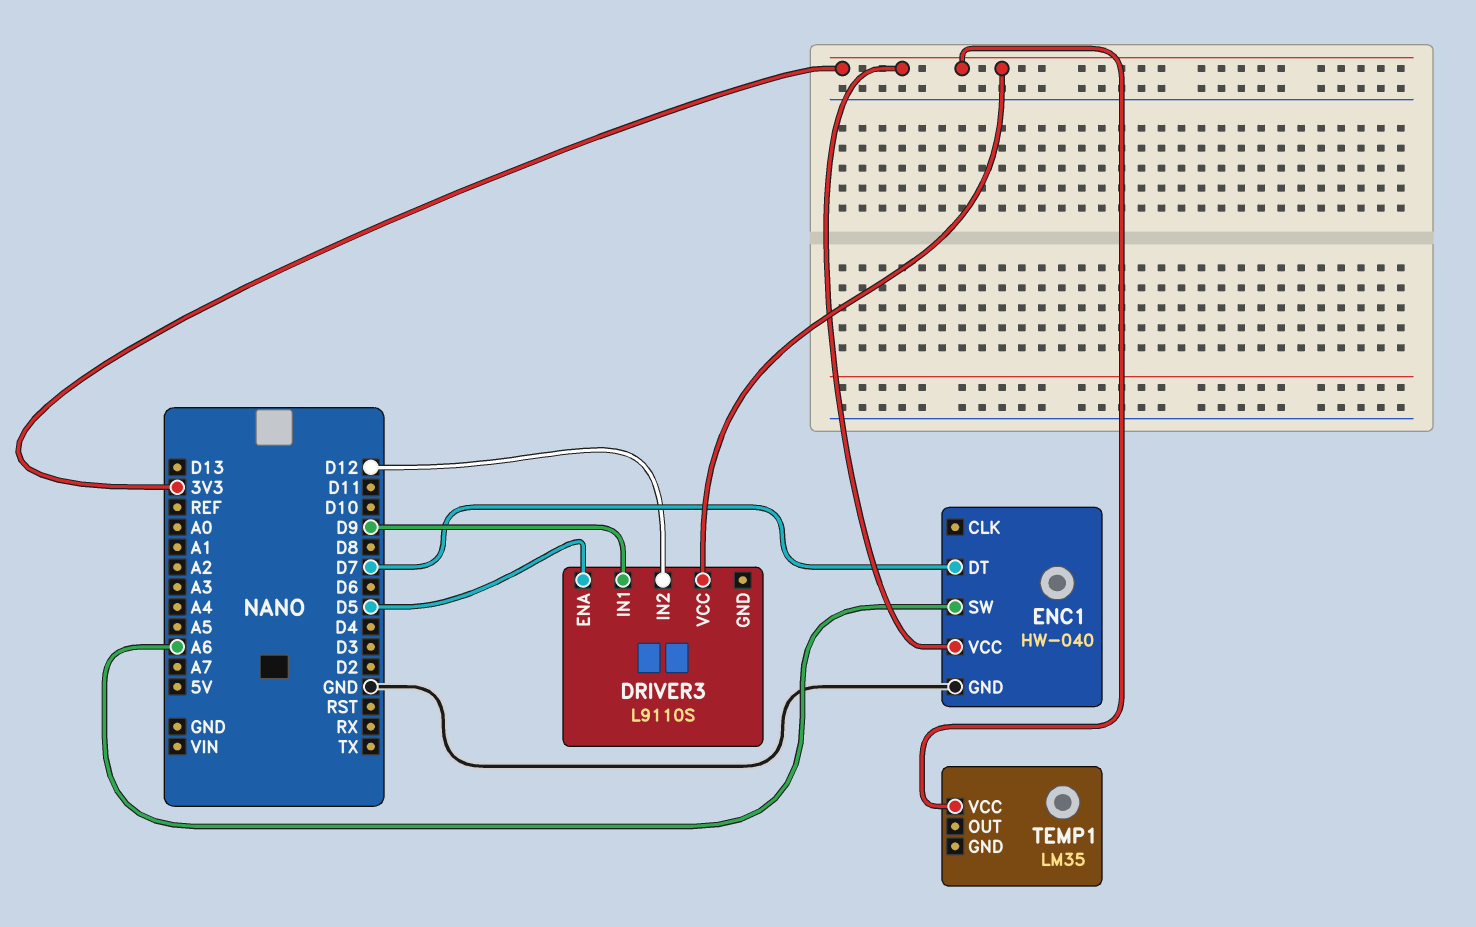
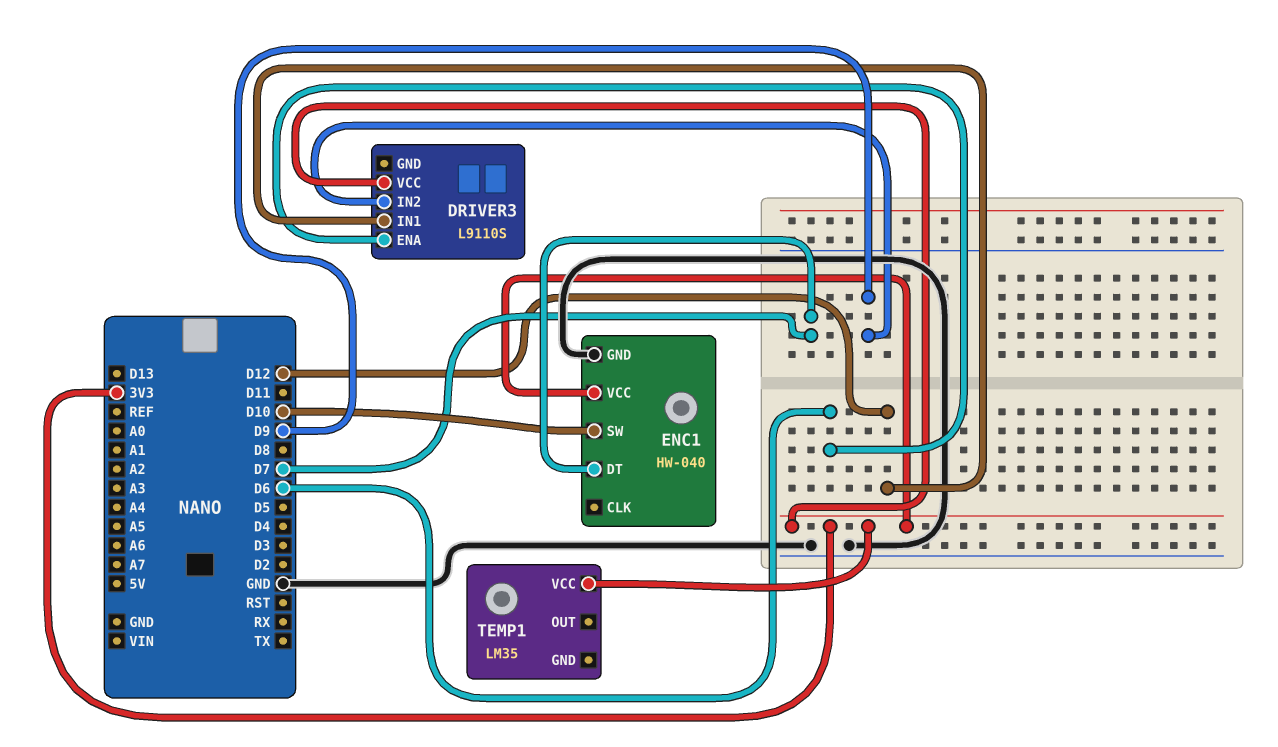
DRIVER3 pin ENA: D5 -> D6
DRIVER3 pin IN1: D9 -> D12
DRIVER3 pin IN2: D12 -> D9
ENC1 pin SW: A6 -> D10

